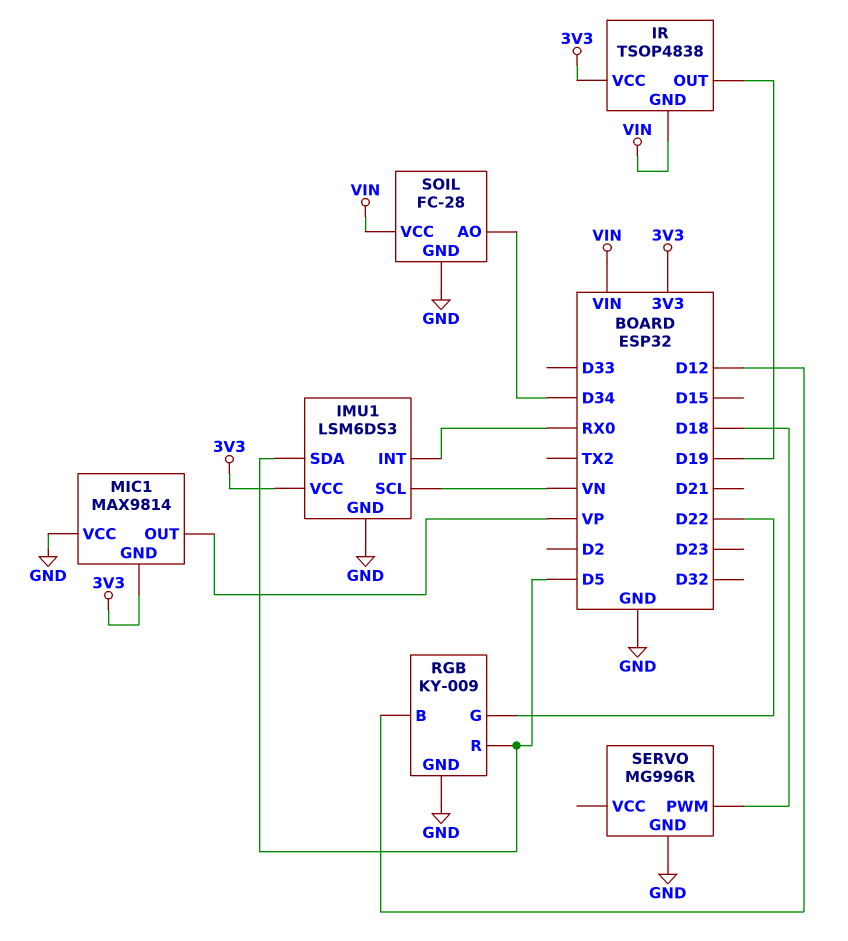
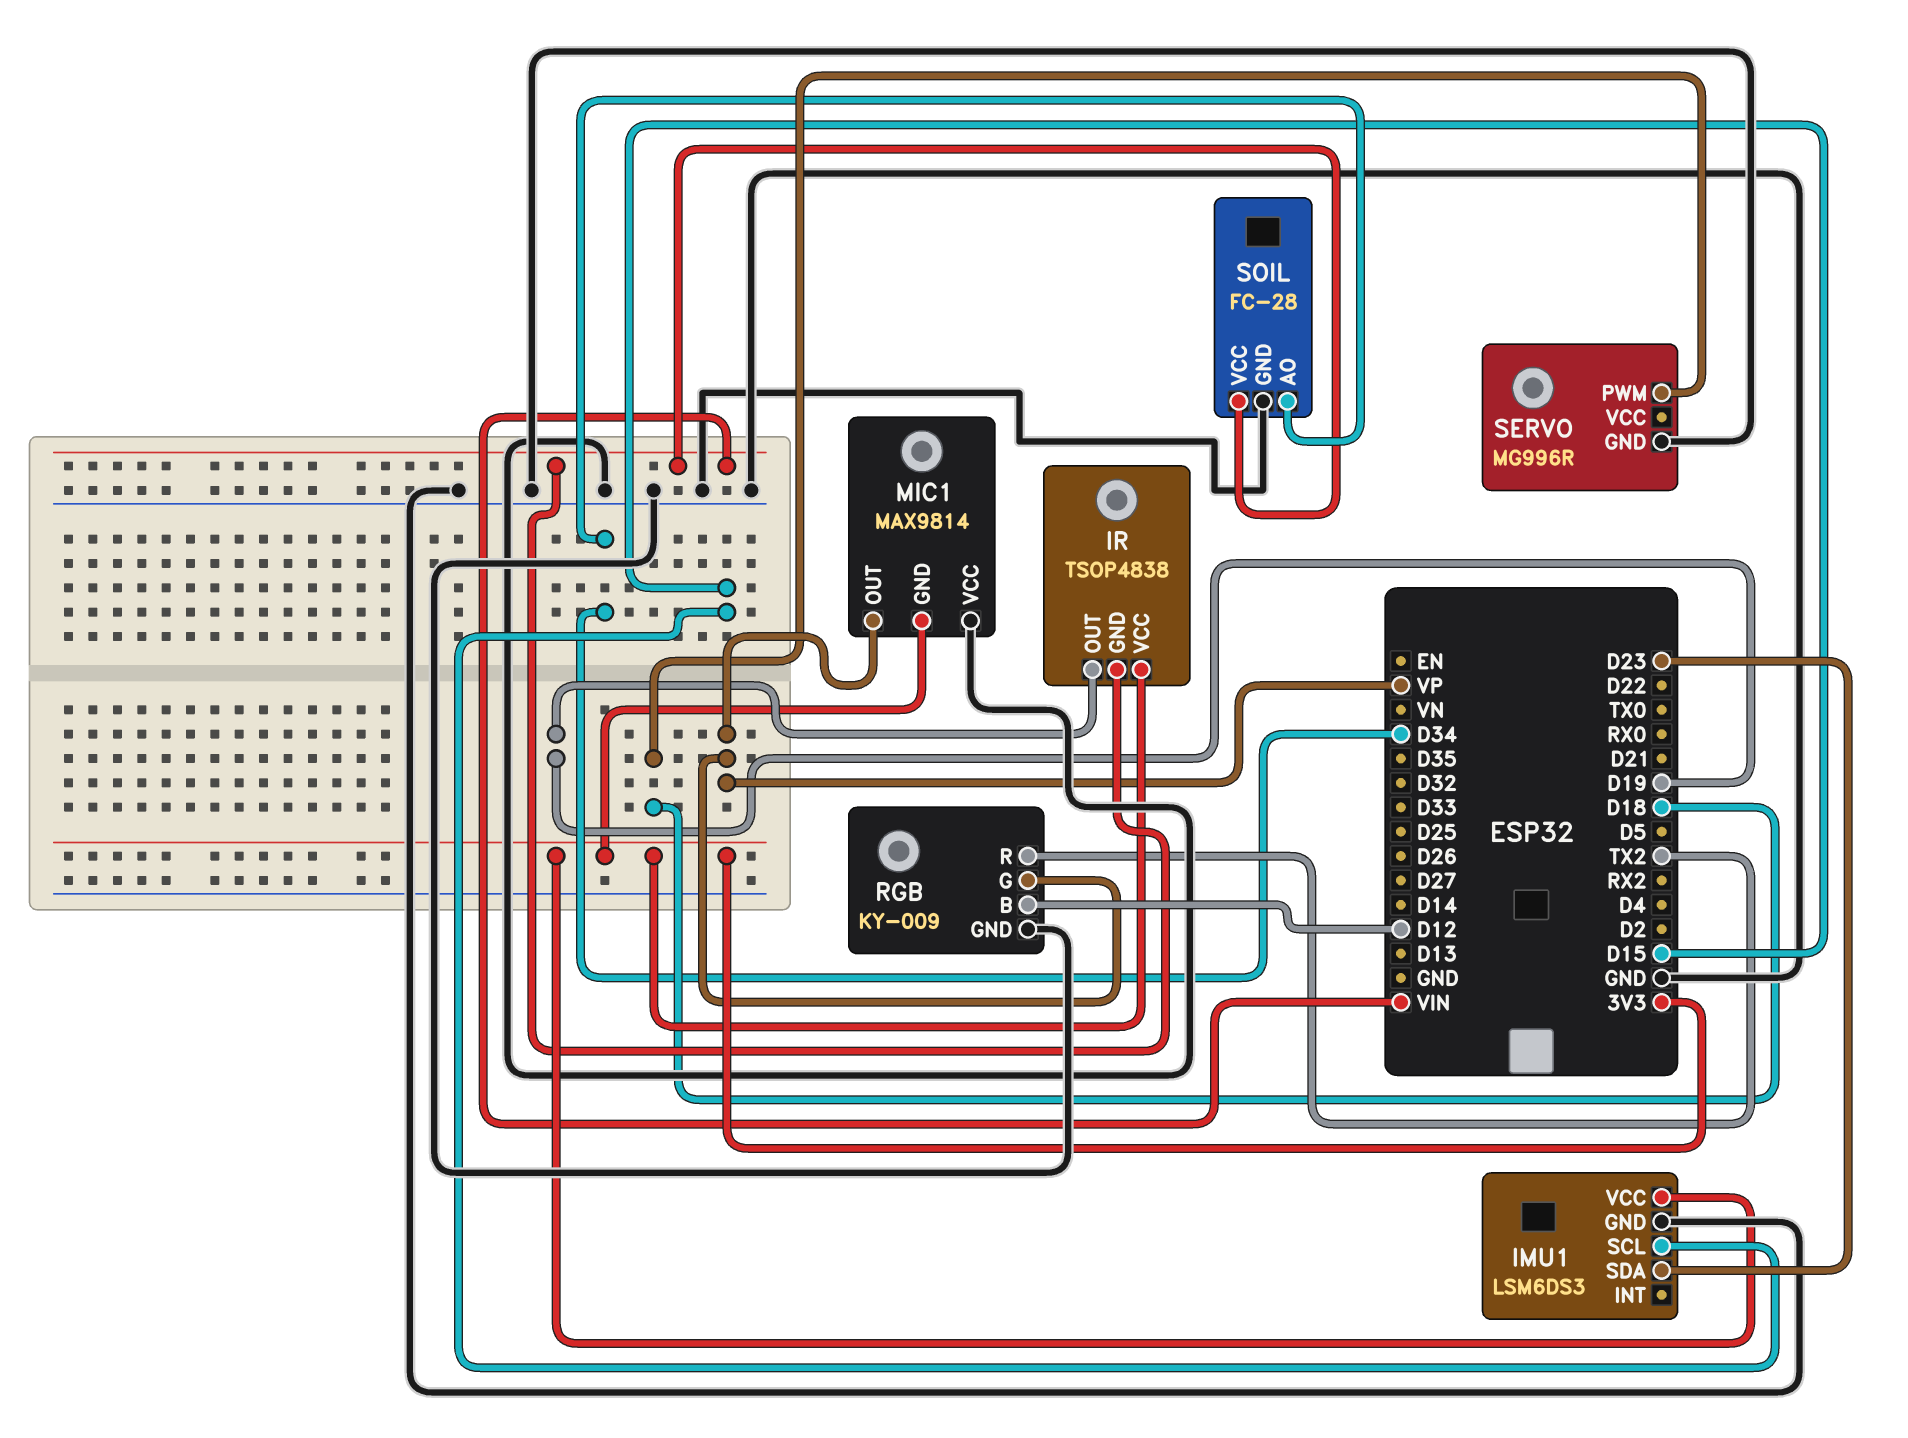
IMU1 pin INT: RX0 -> none
IMU1 pin SCL: VN -> D15
IMU1 pin SDA: D5 -> D23
RGB pin G: D22 -> VP
RGB pin R: D5 -> TX2

